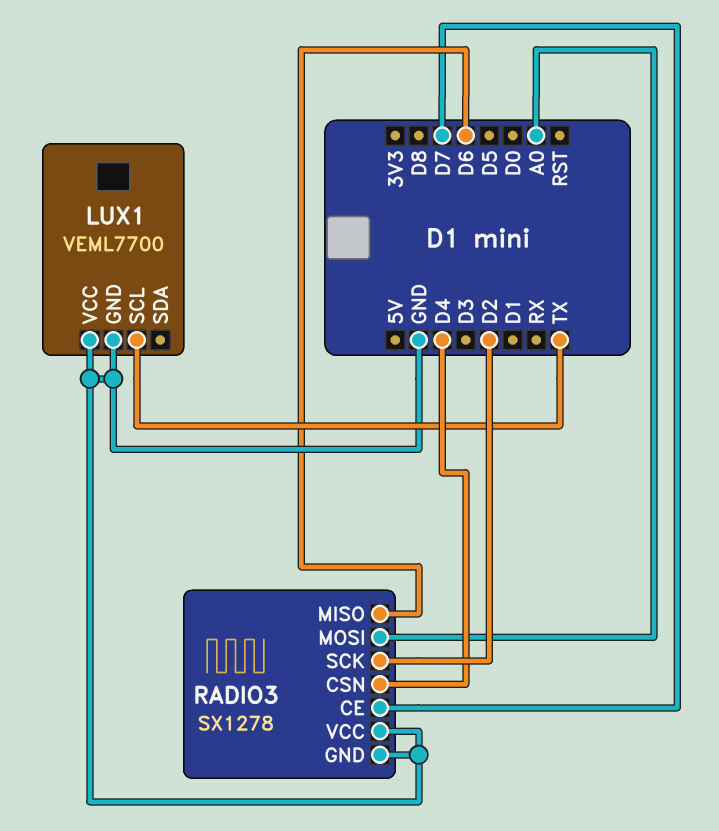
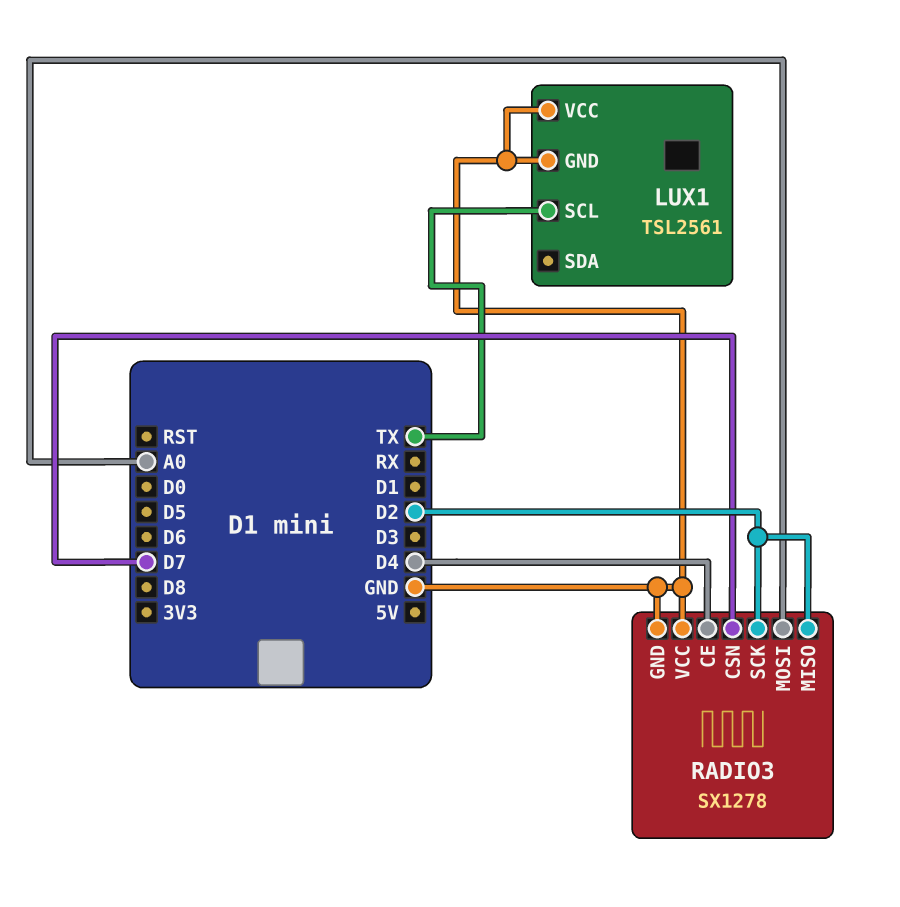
LUX1: VEML7700 -> TSL2561
RADIO3 pin CE: D7 -> D4
RADIO3 pin CSN: D4 -> D7
RADIO3 pin MISO: D6 -> D2

